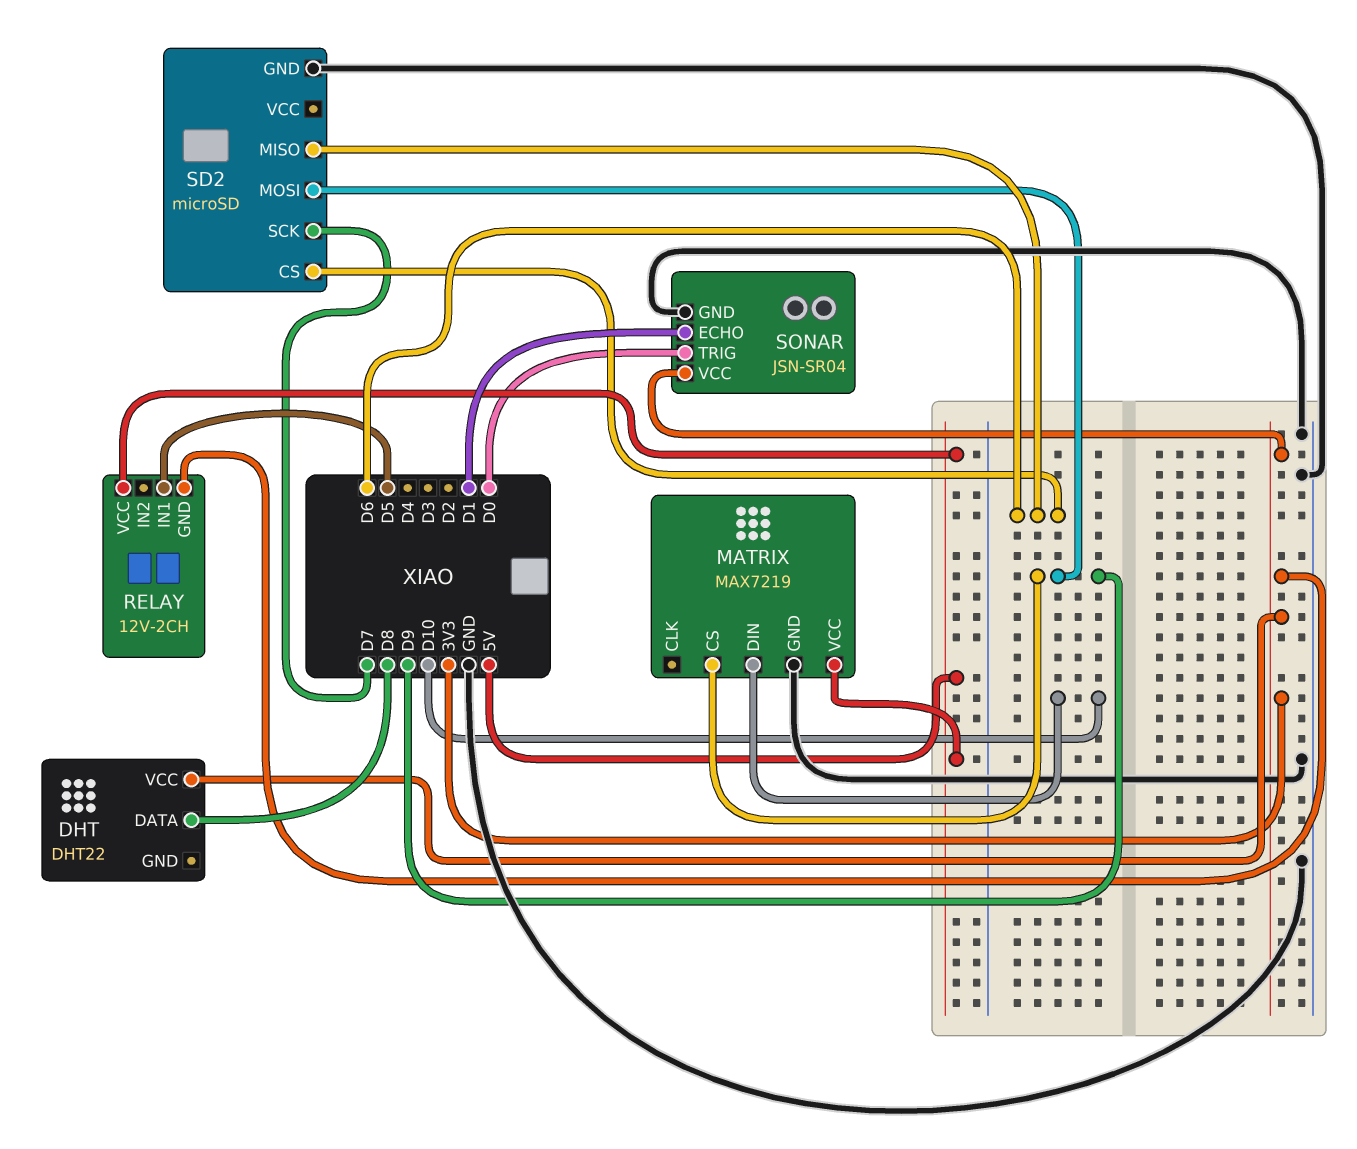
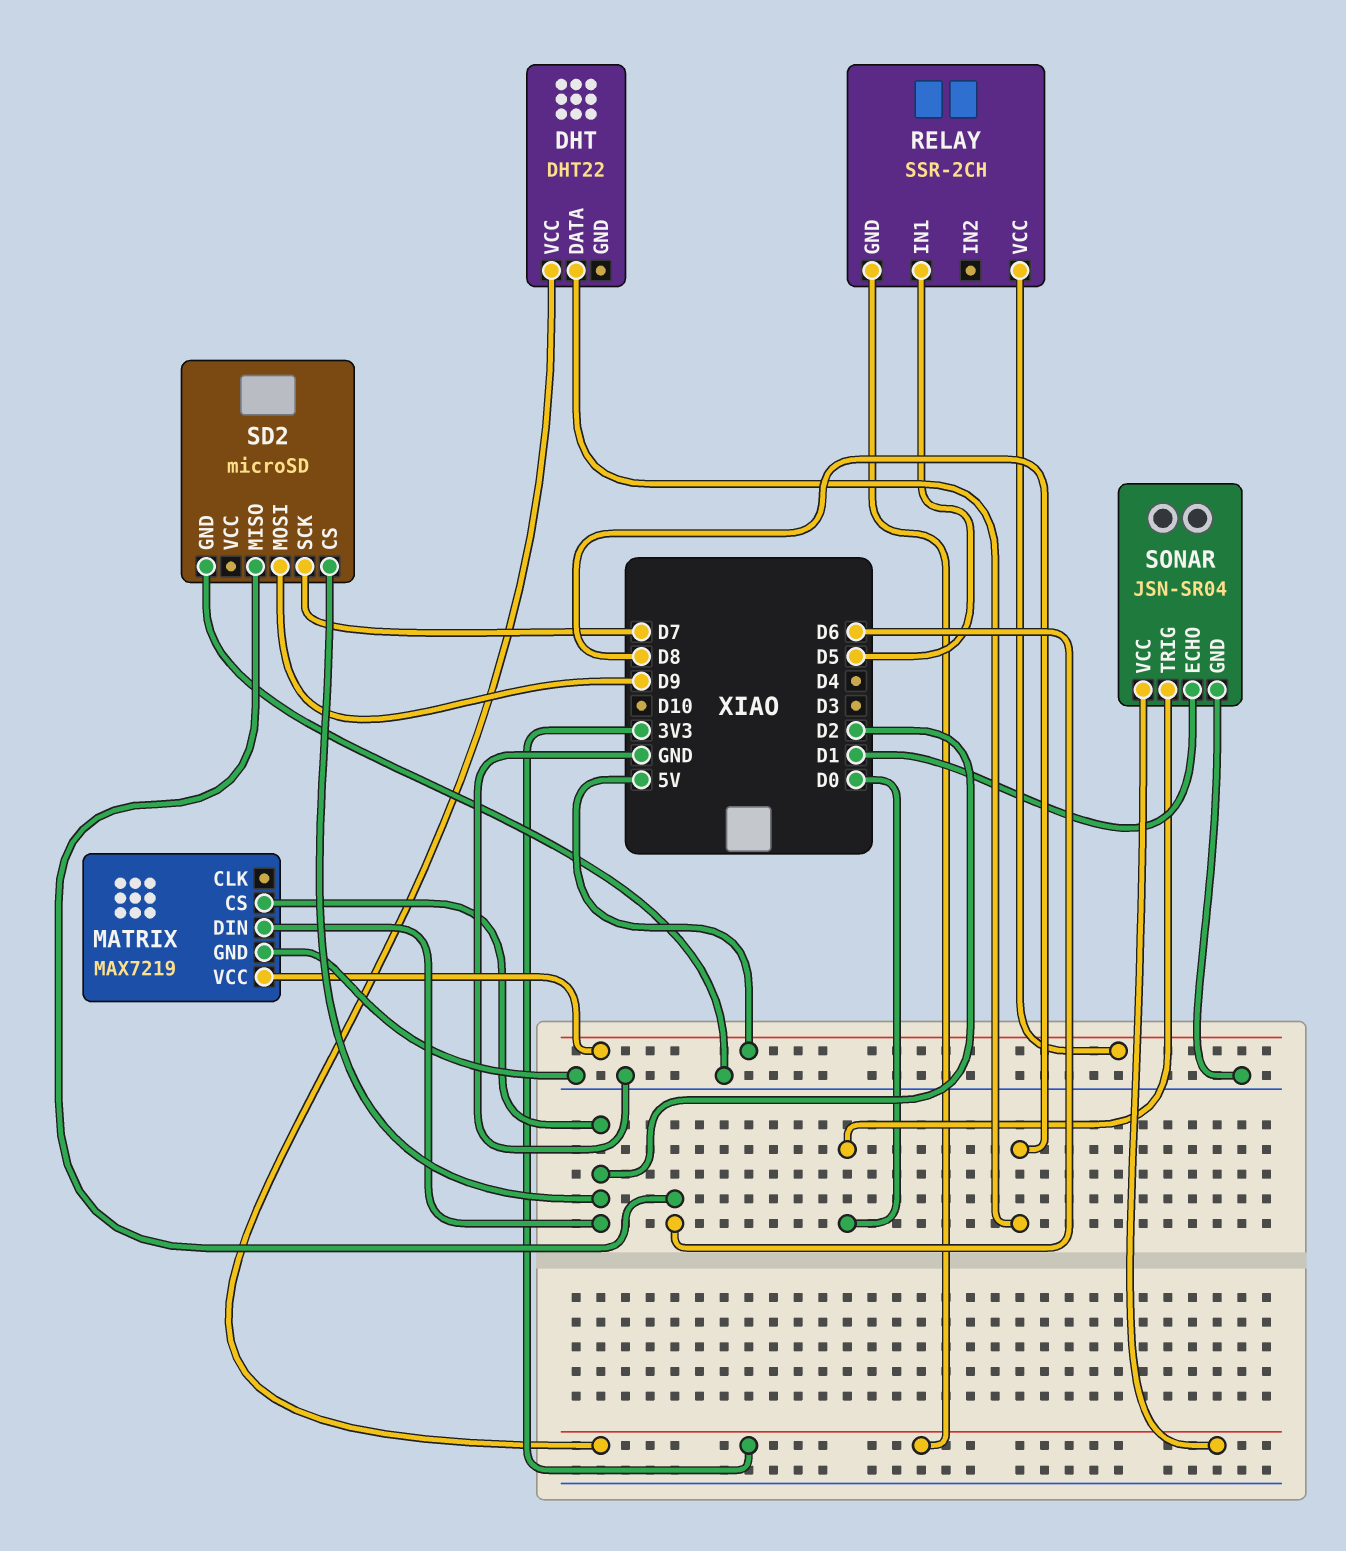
MATRIX pin CS: D9 -> D2
MATRIX pin DIN: D10 -> D2
RELAY: 12V-2CH -> SSR-2CH
SD2 pin CS: D6 -> D2

